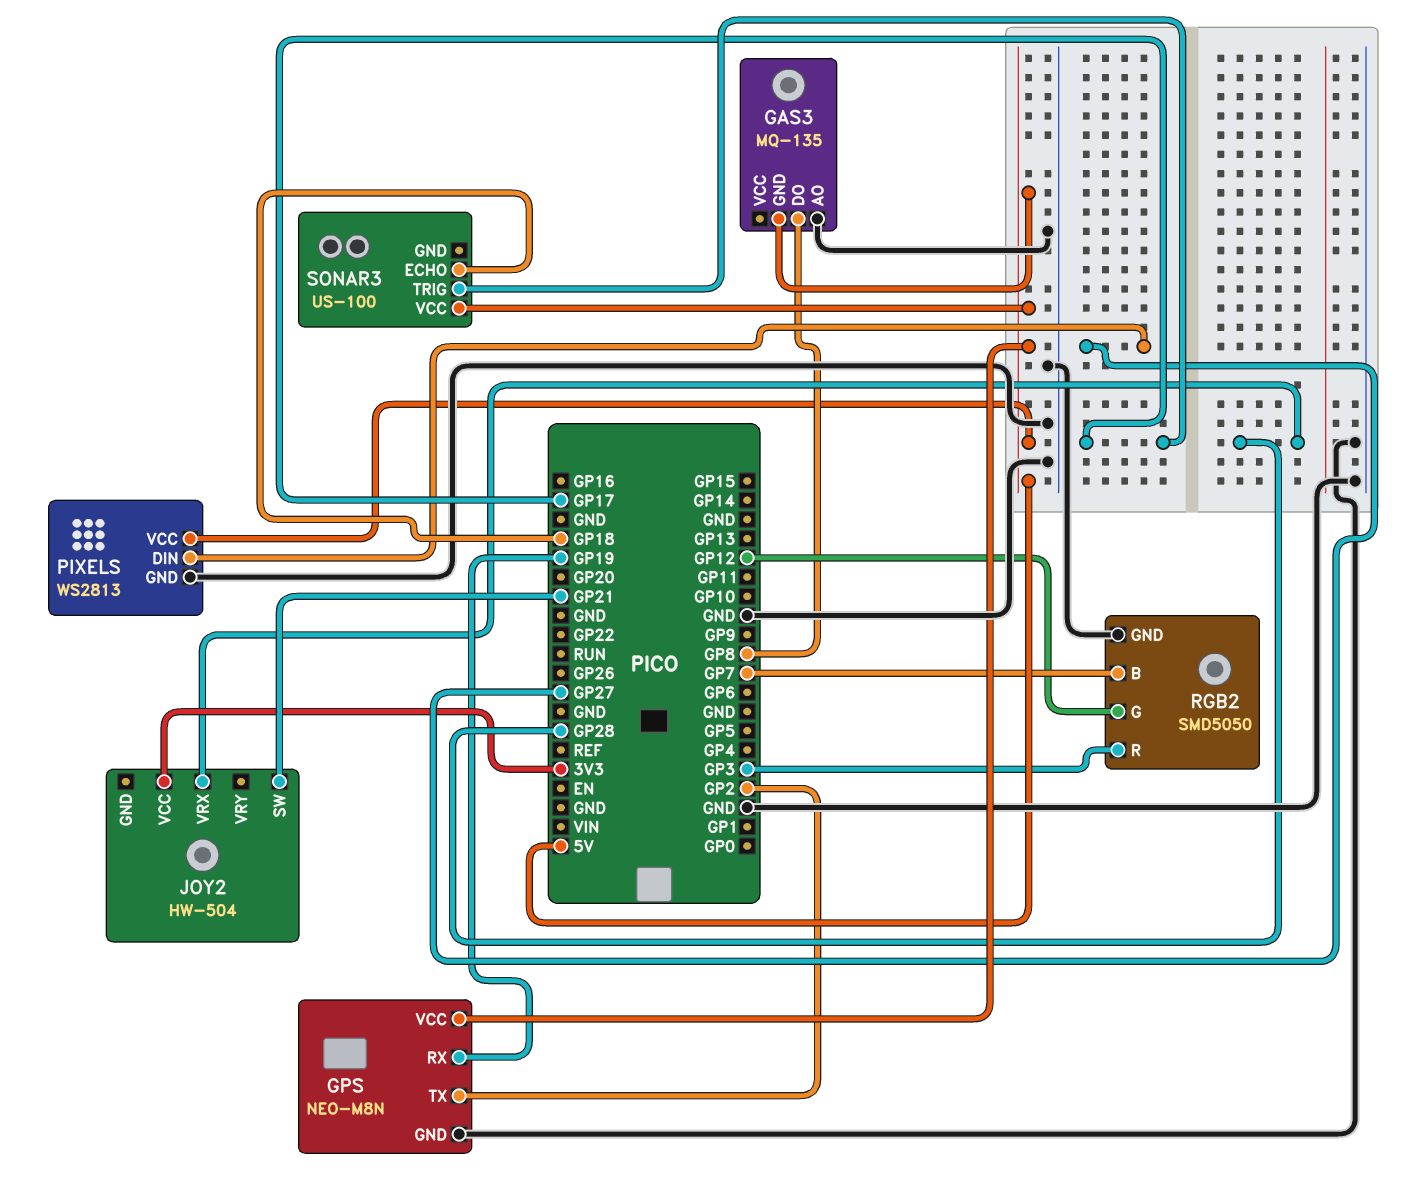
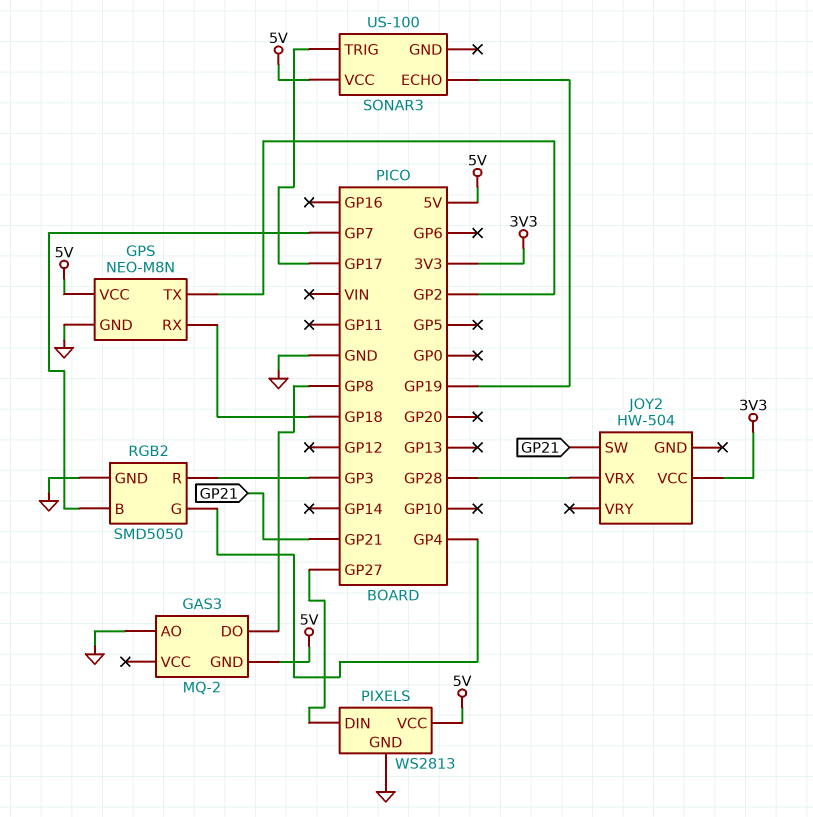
GAS3: MQ-135 -> MQ-2
GPS pin RX: GP19 -> GP18
RGB2 pin G: GP12 -> GP4
SONAR3 pin ECHO: GP18 -> GP19

